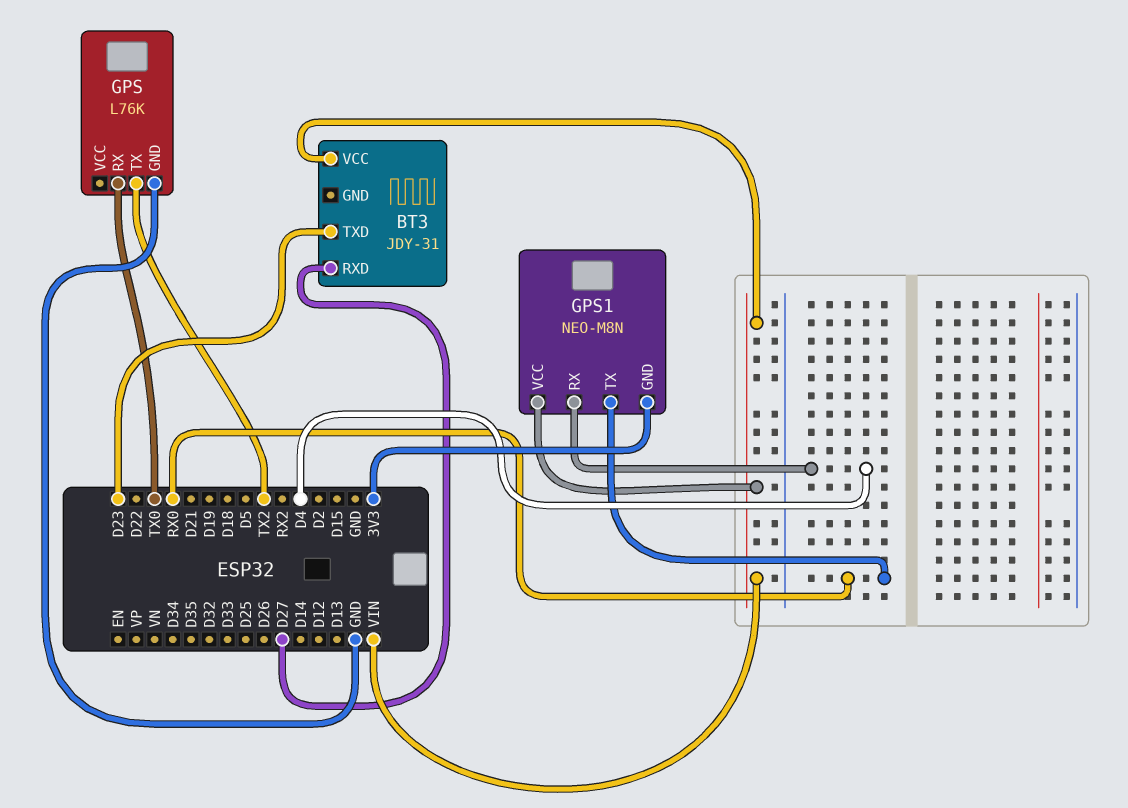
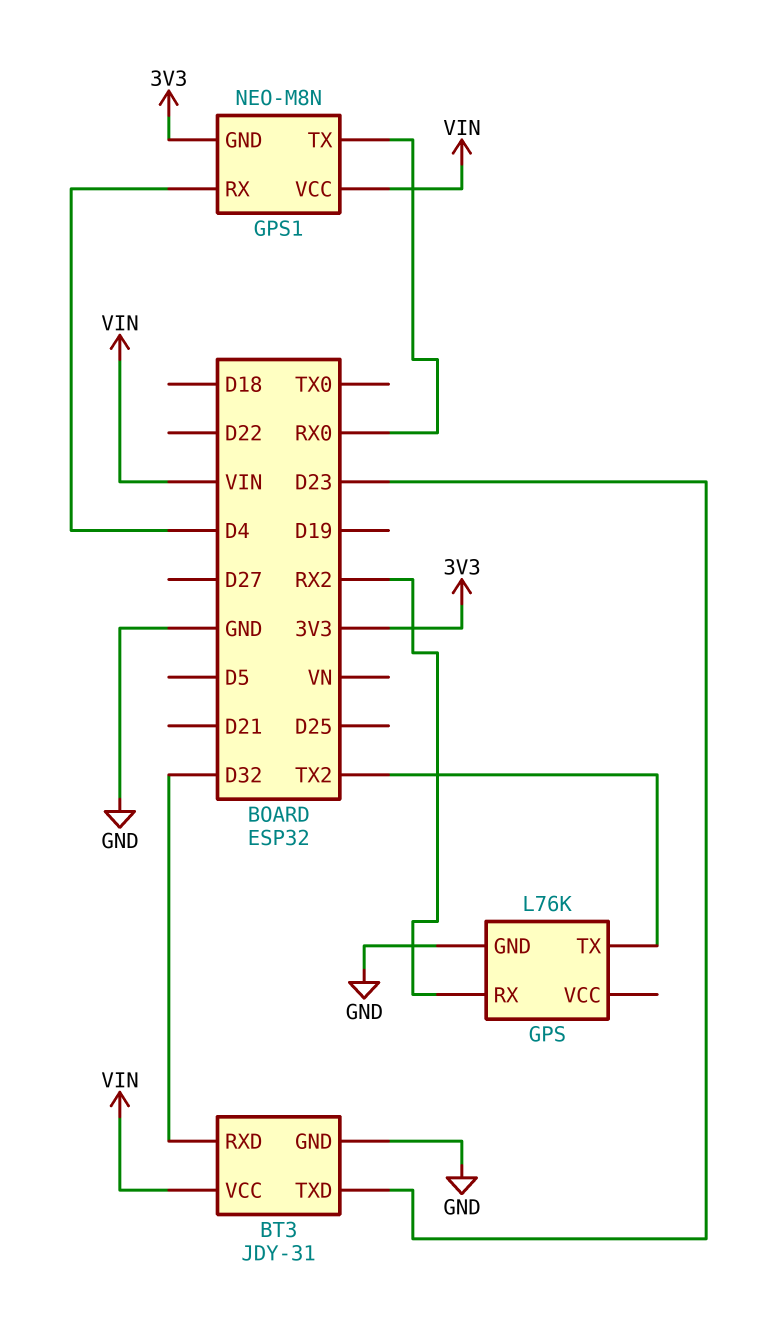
BT3 pin GND: none -> GND
BT3 pin RXD: D27 -> D32
GPS pin RX: TX0 -> RX2

